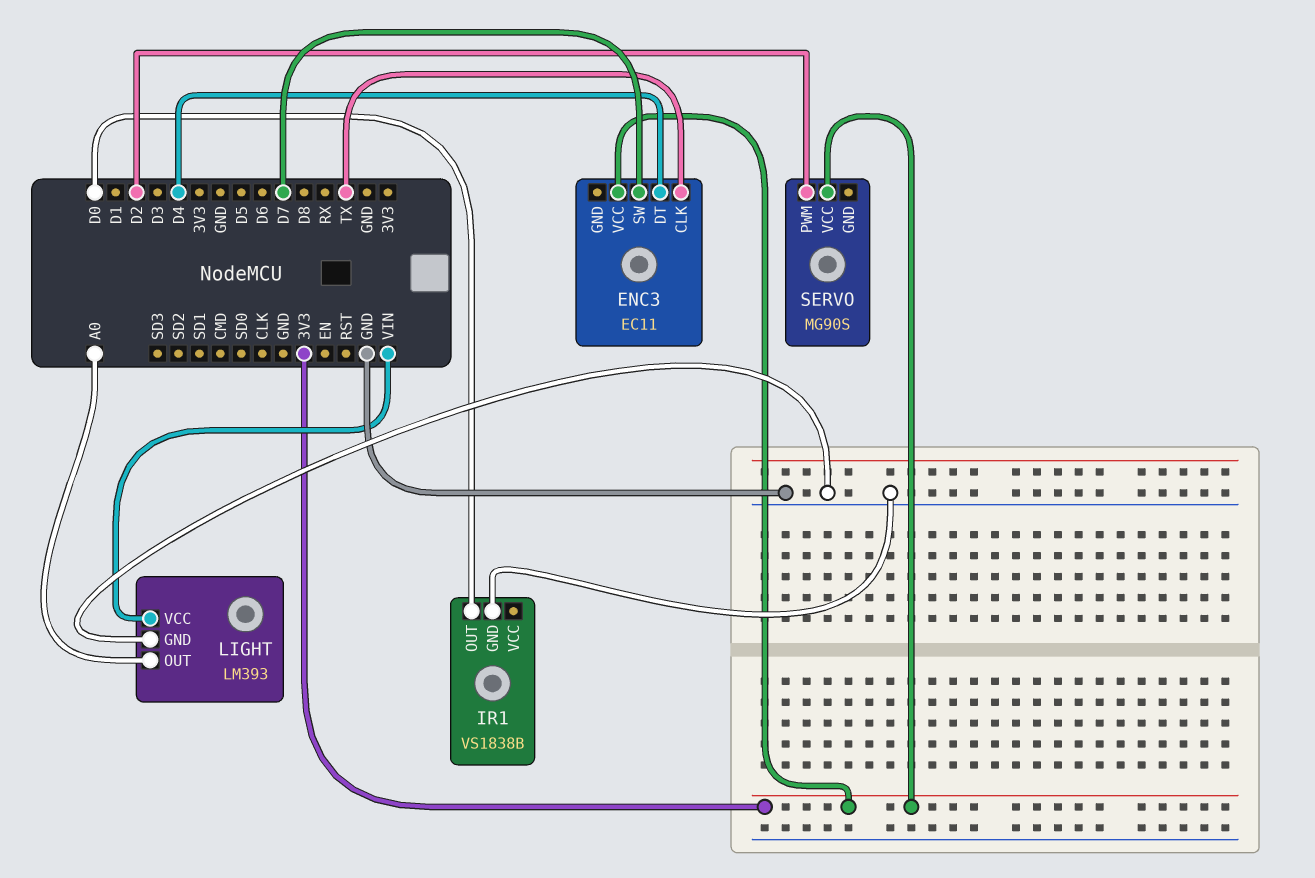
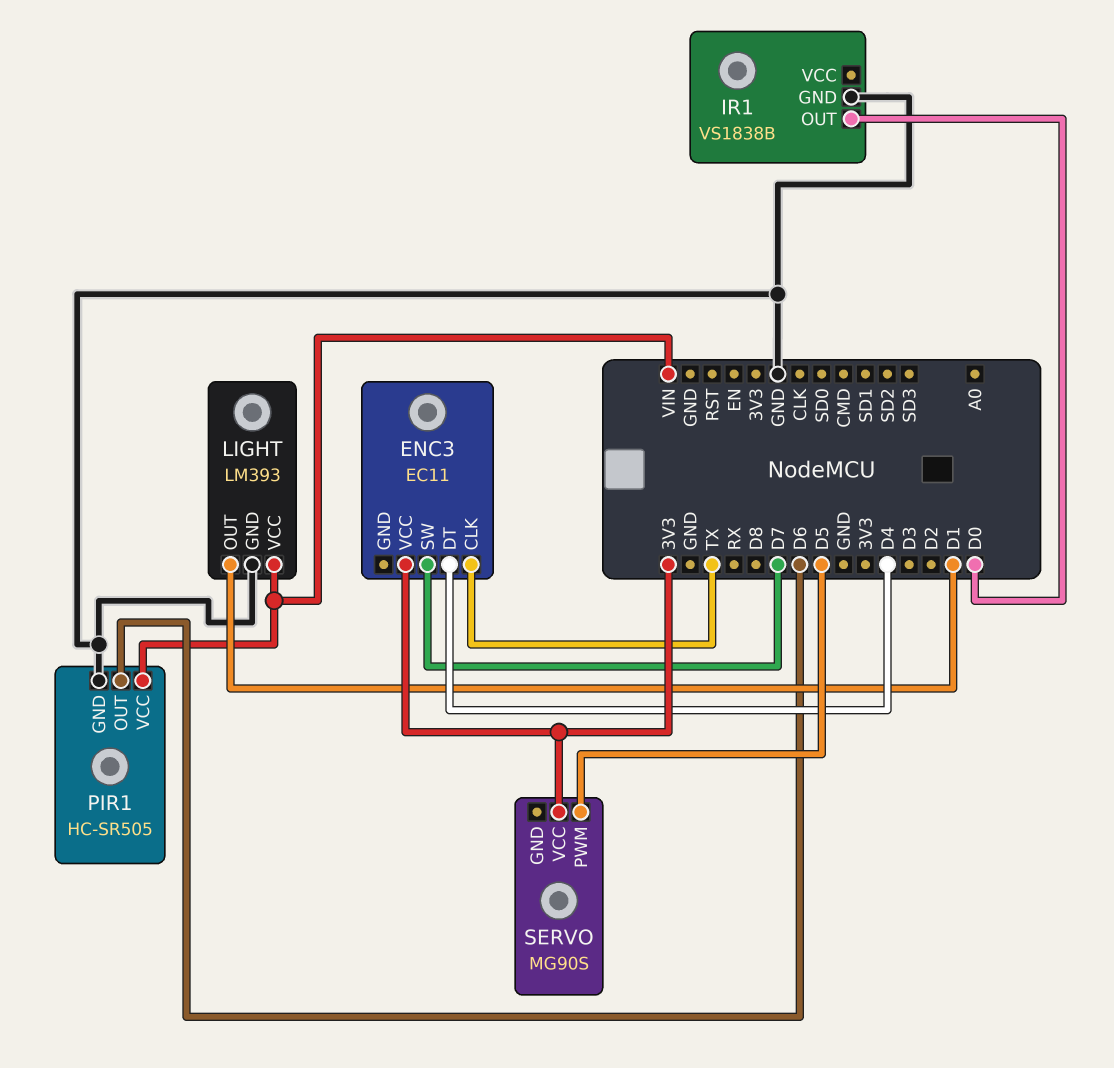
LIGHT pin OUT: A0 -> D1
PIR1: none -> HC-SR505
PIR1 pin GND: none -> GND
PIR1 pin OUT: none -> D6
PIR1 pin VCC: none -> VIN
SERVO pin PWM: D2 -> D5

